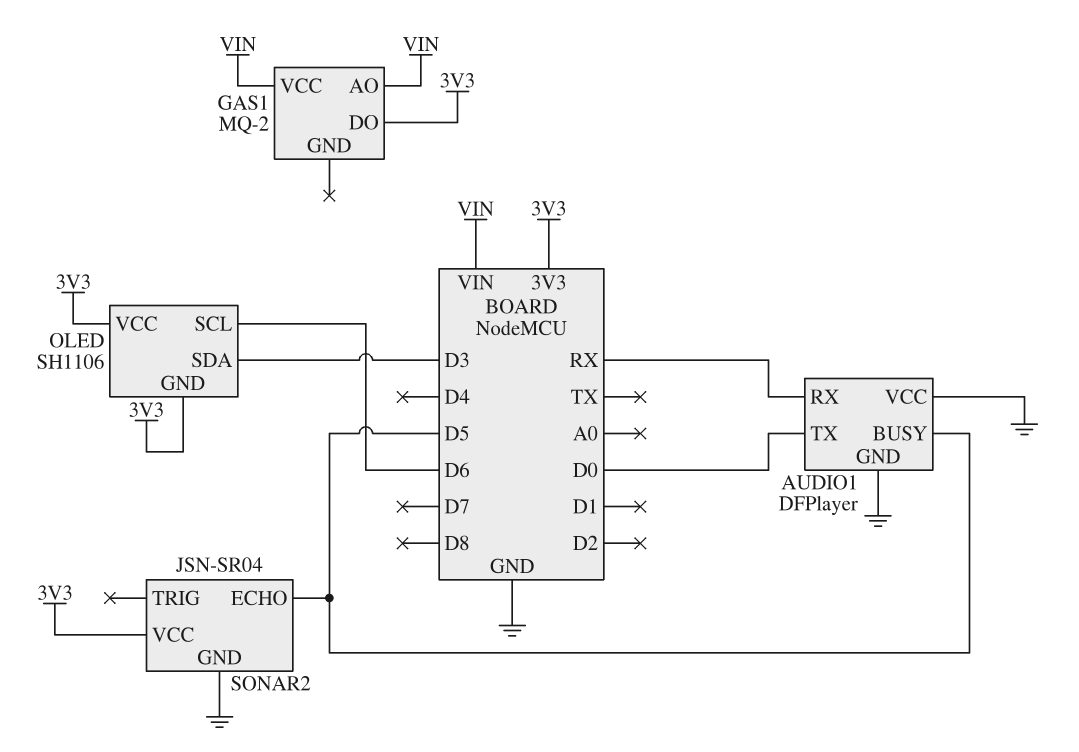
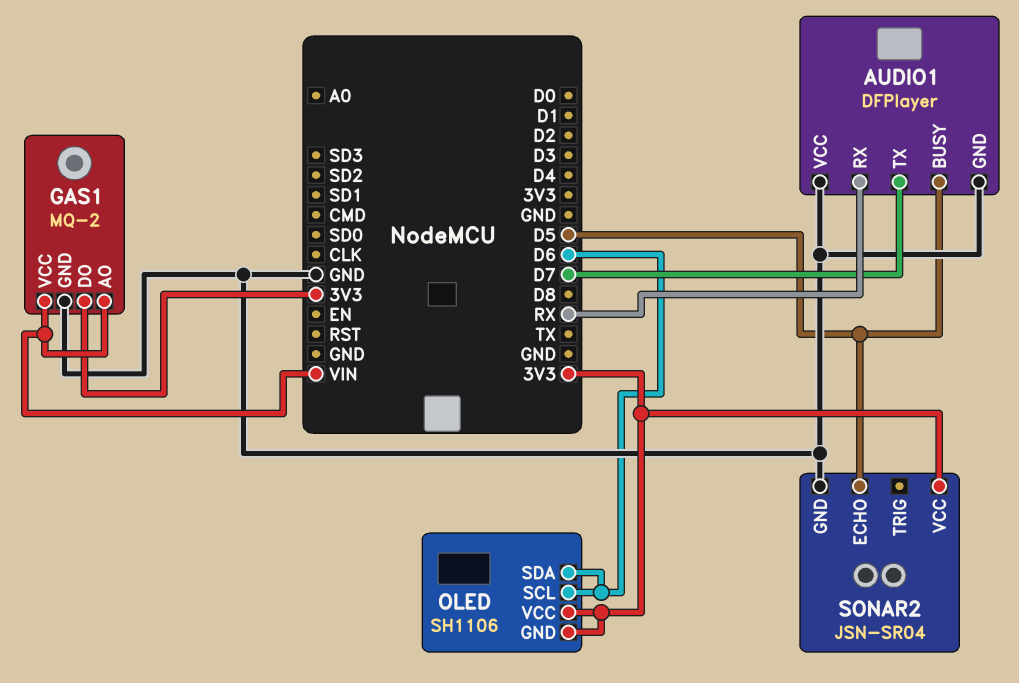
AUDIO1 pin TX: D0 -> D7
GAS1 pin GND: none -> GND
OLED pin SDA: D3 -> D6

